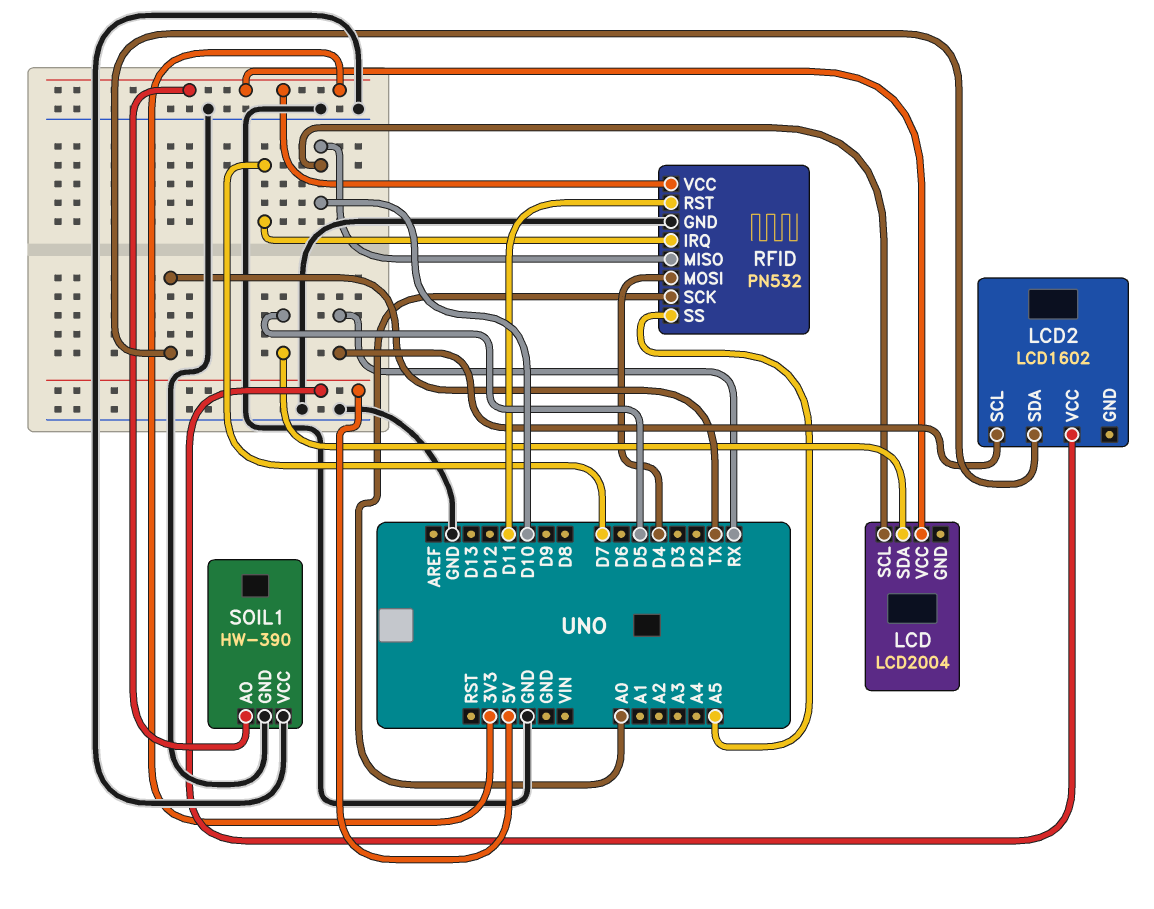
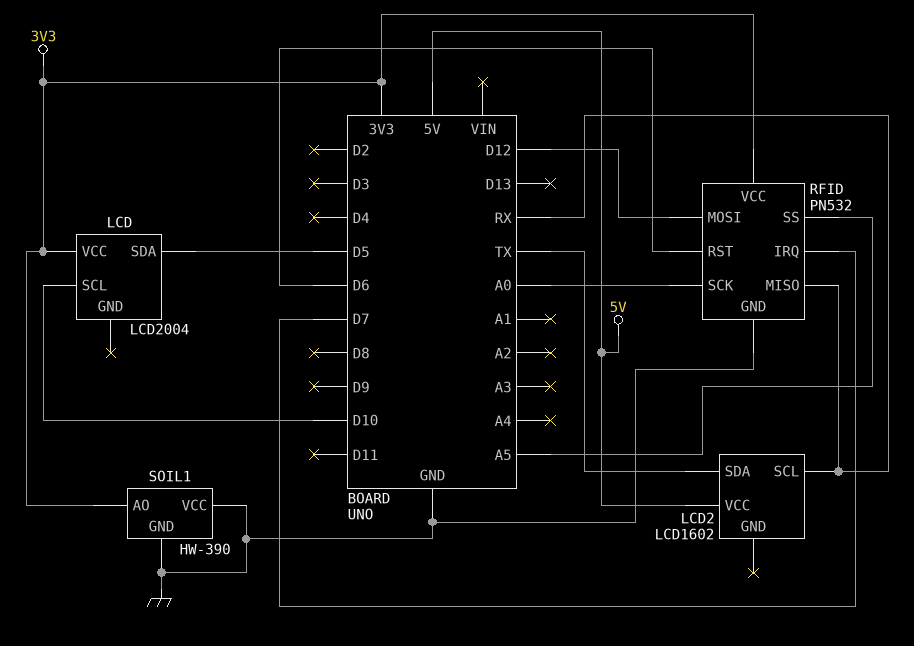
RFID pin MISO: D10 -> RX
RFID pin MOSI: D4 -> D12
RFID pin RST: D11 -> D6

